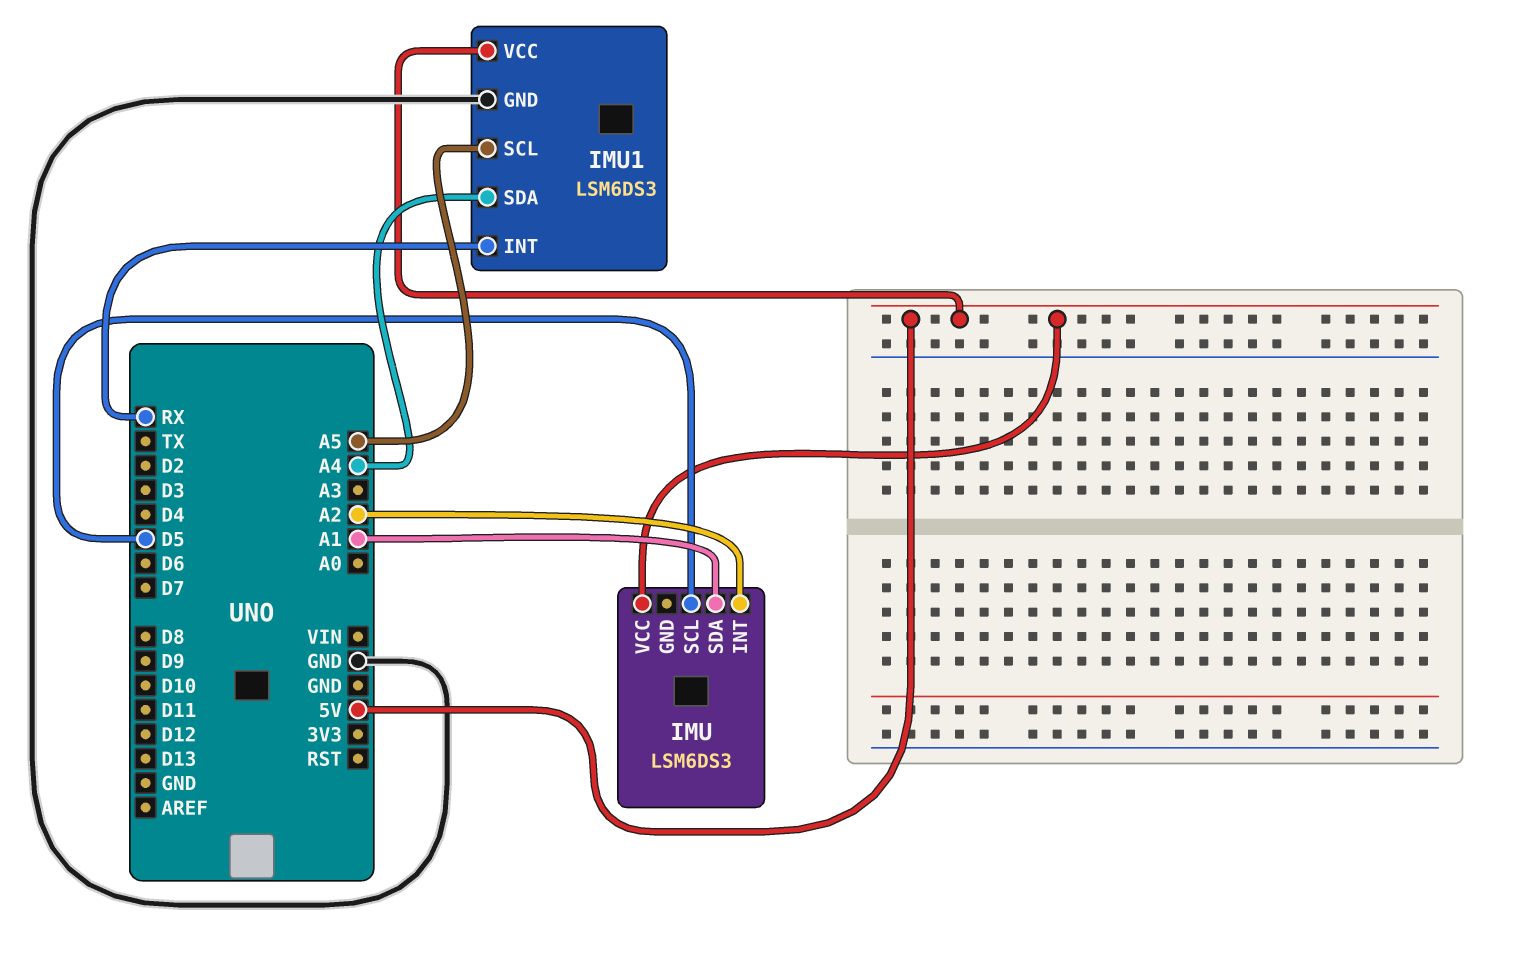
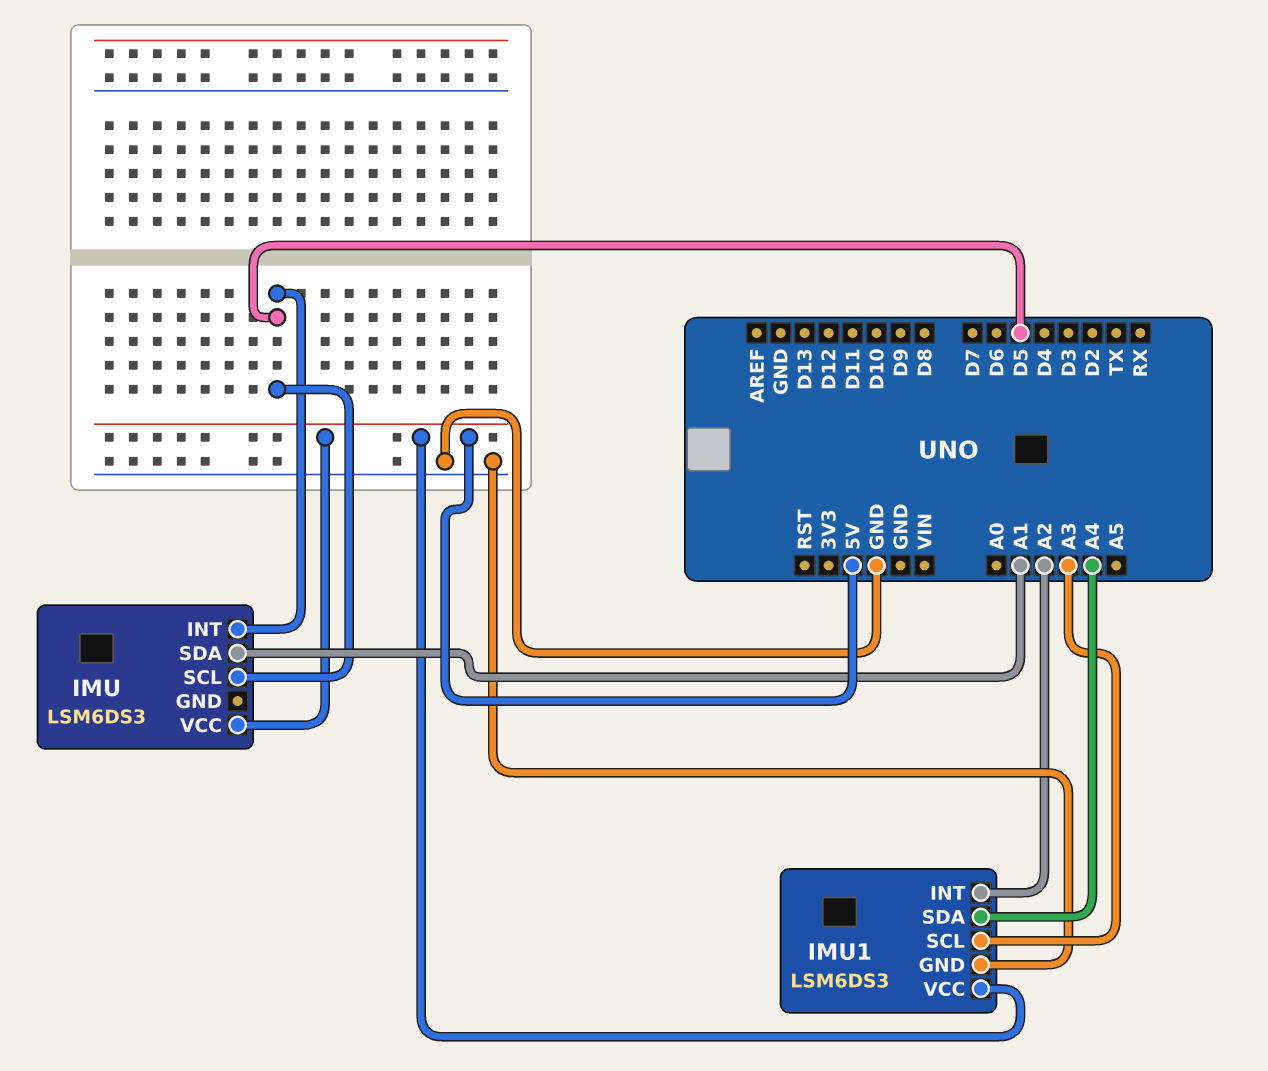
IMU pin INT: A2 -> D5
IMU1 pin INT: RX -> A2
IMU1 pin SCL: A5 -> A3

